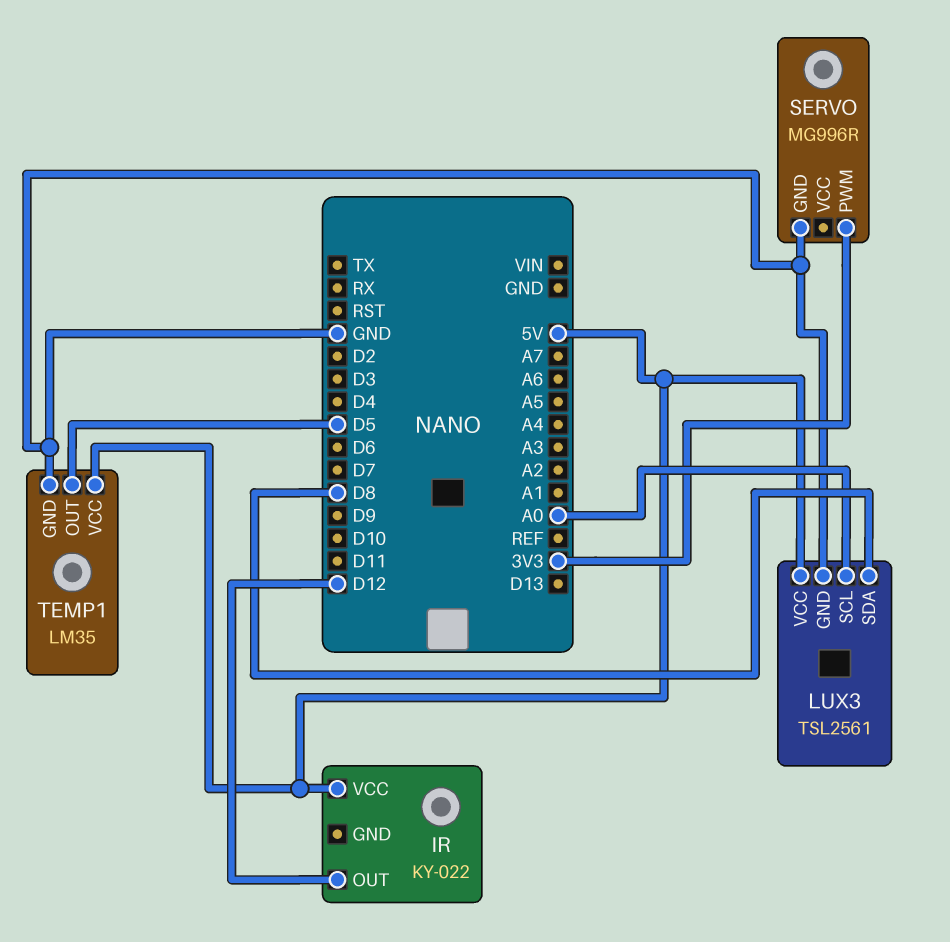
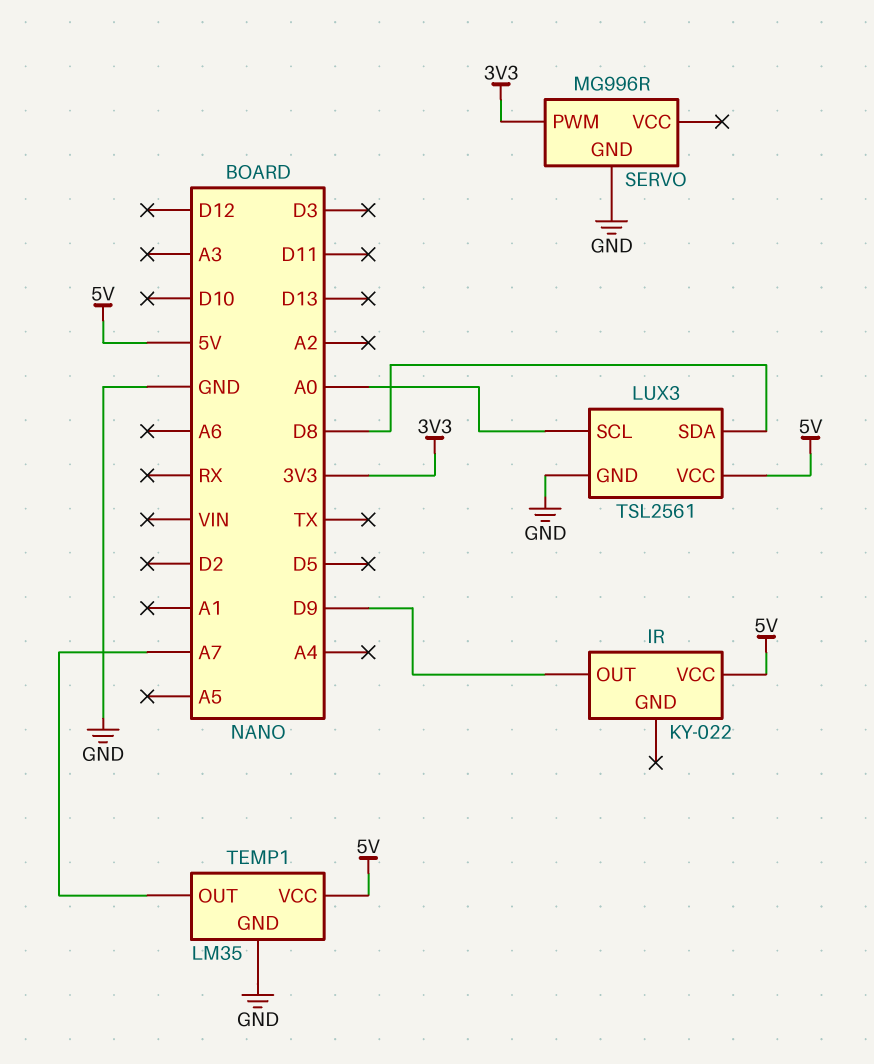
IR pin OUT: D12 -> D9
TEMP1 pin OUT: D5 -> A7

